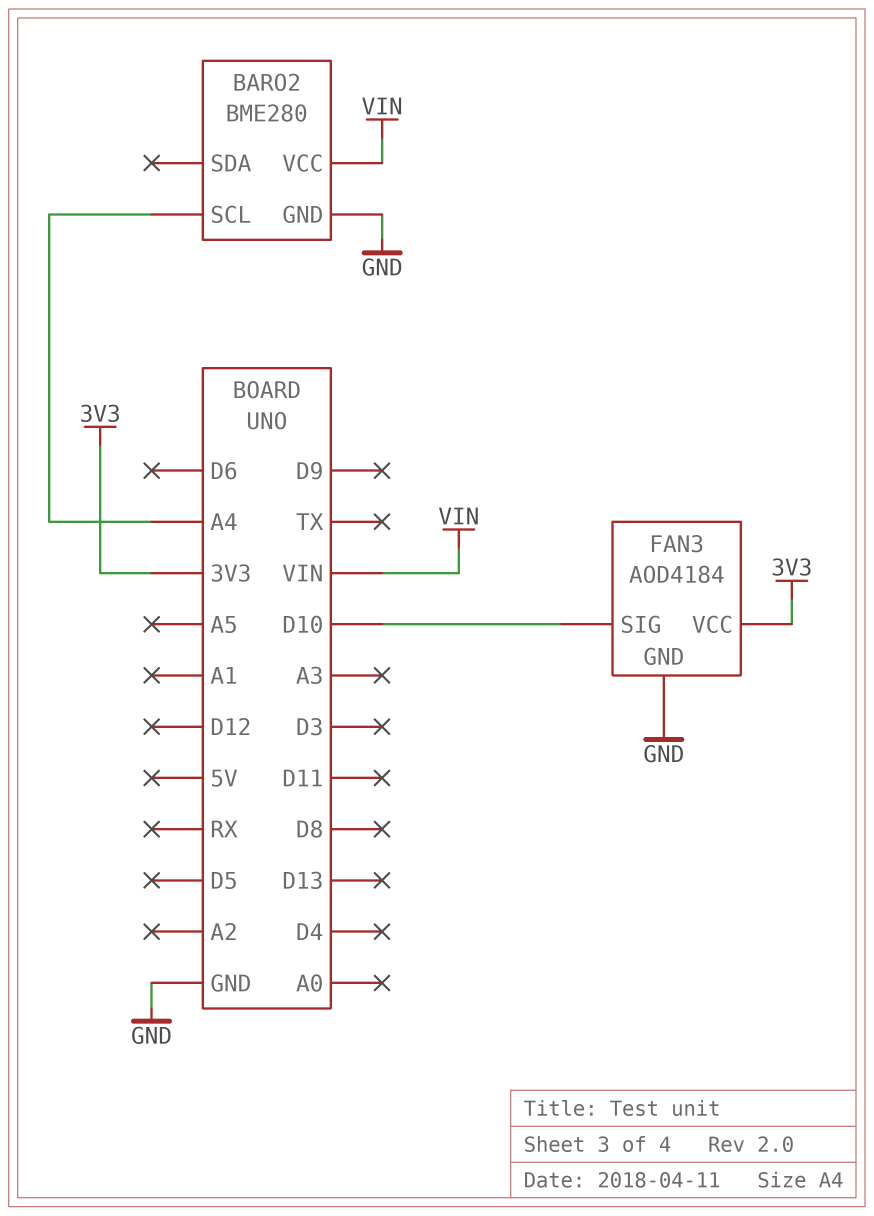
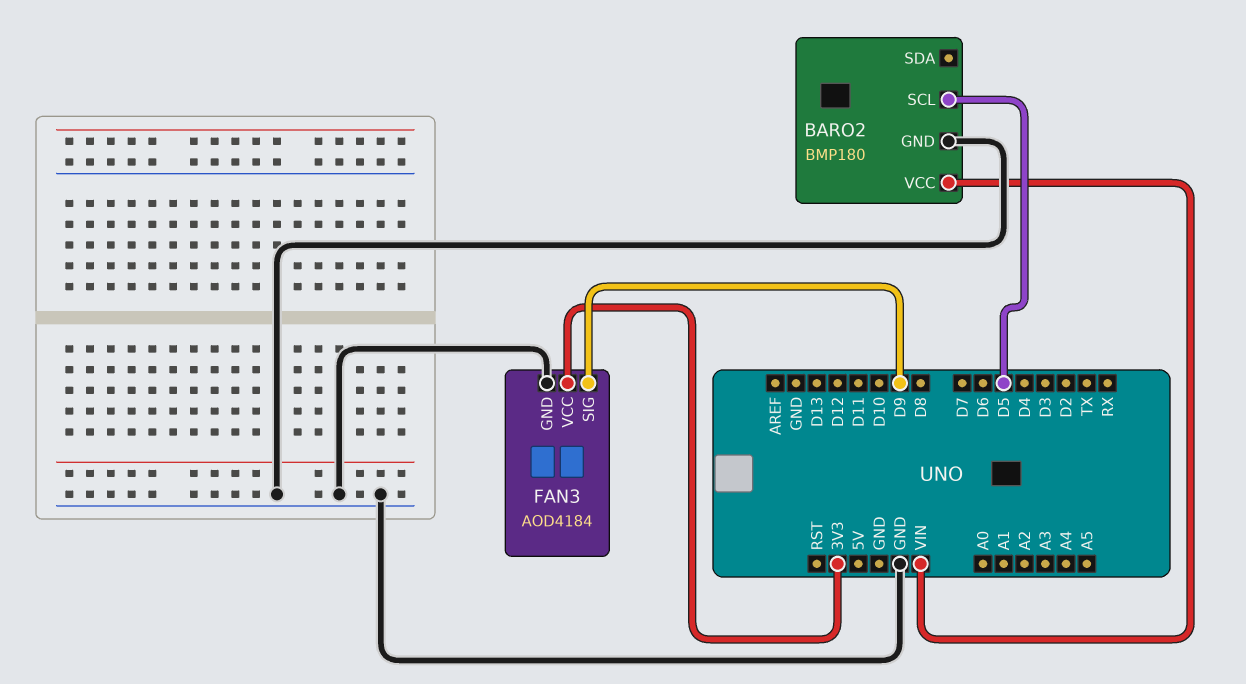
BARO2: BME280 -> BMP180
BARO2 pin SCL: A4 -> D5
FAN3 pin SIG: D10 -> D9

